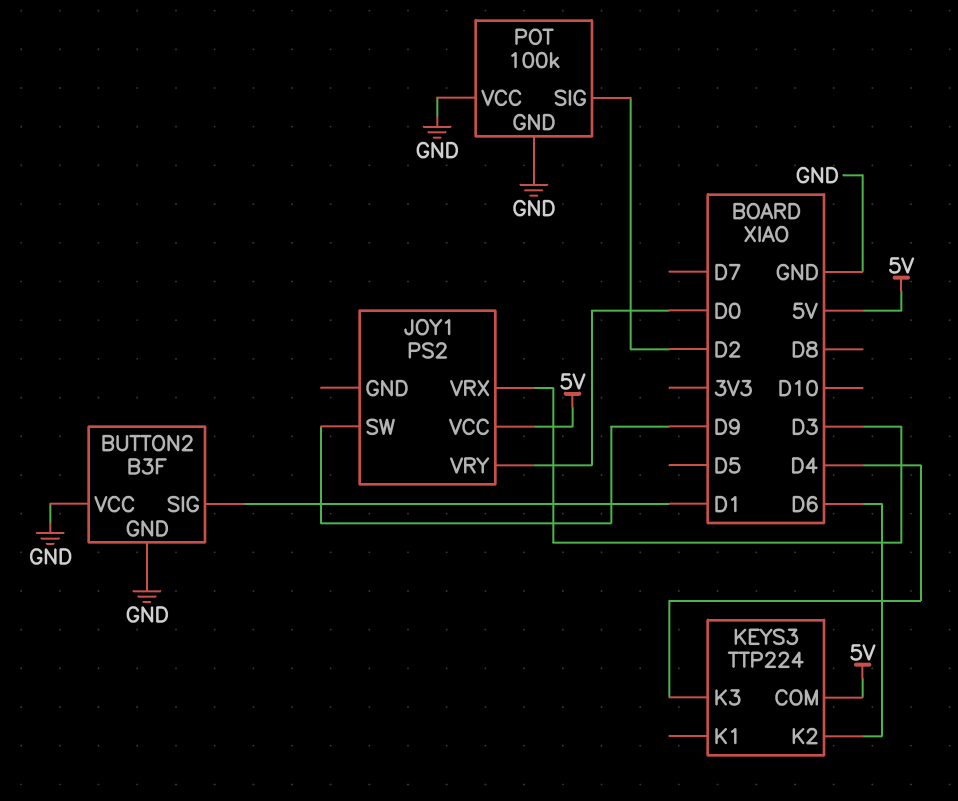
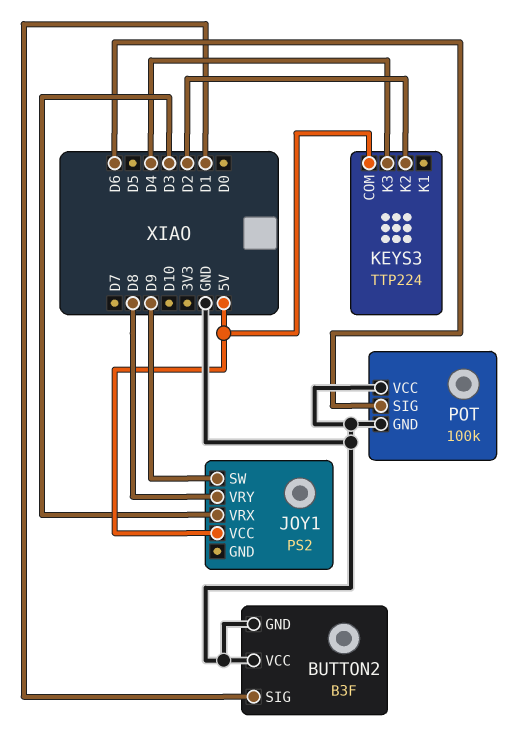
JOY1 pin VRY: D0 -> D8
KEYS3 pin K2: D6 -> D2
POT pin SIG: D2 -> D6

